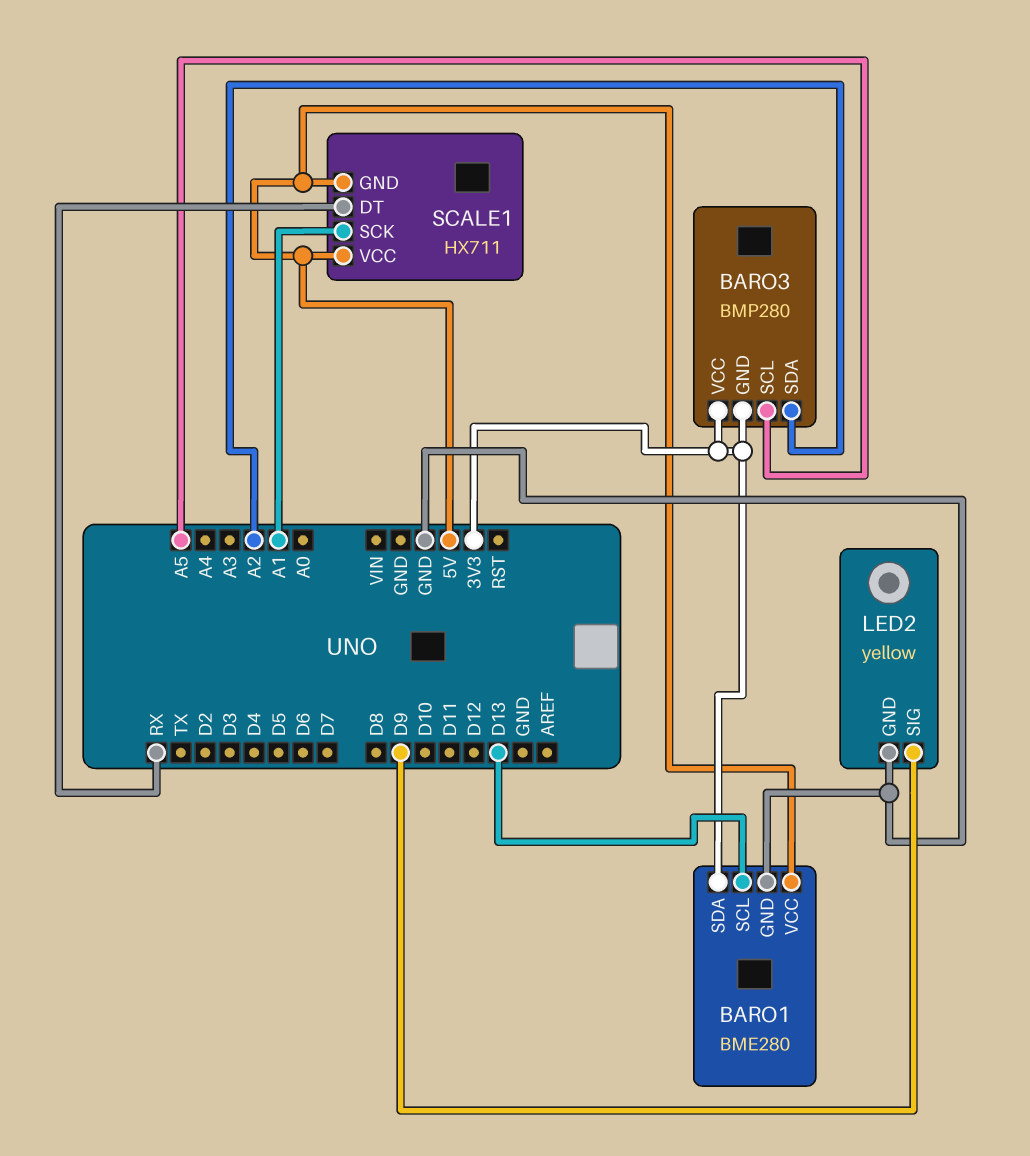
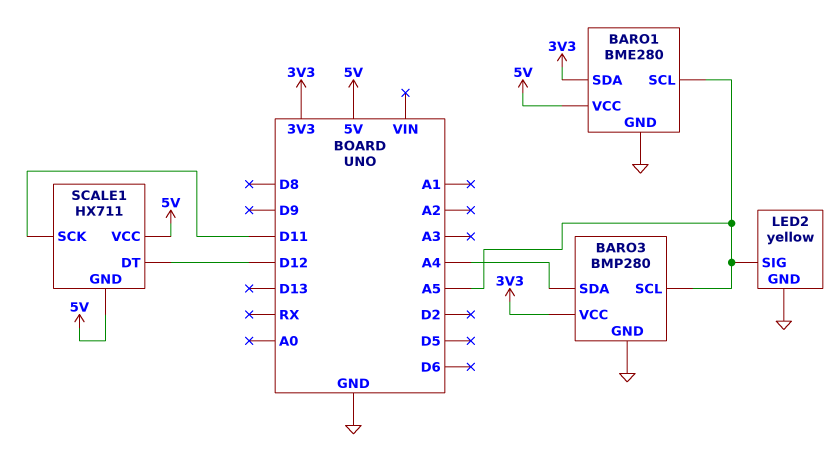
BARO1 pin SCL: D13 -> A5
BARO3 pin GND: 3V3 -> GND
BARO3 pin SDA: A2 -> A4
LED2 pin SIG: D9 -> A5
SCALE1 pin DT: RX -> D12
SCALE1 pin SCK: A1 -> D11

